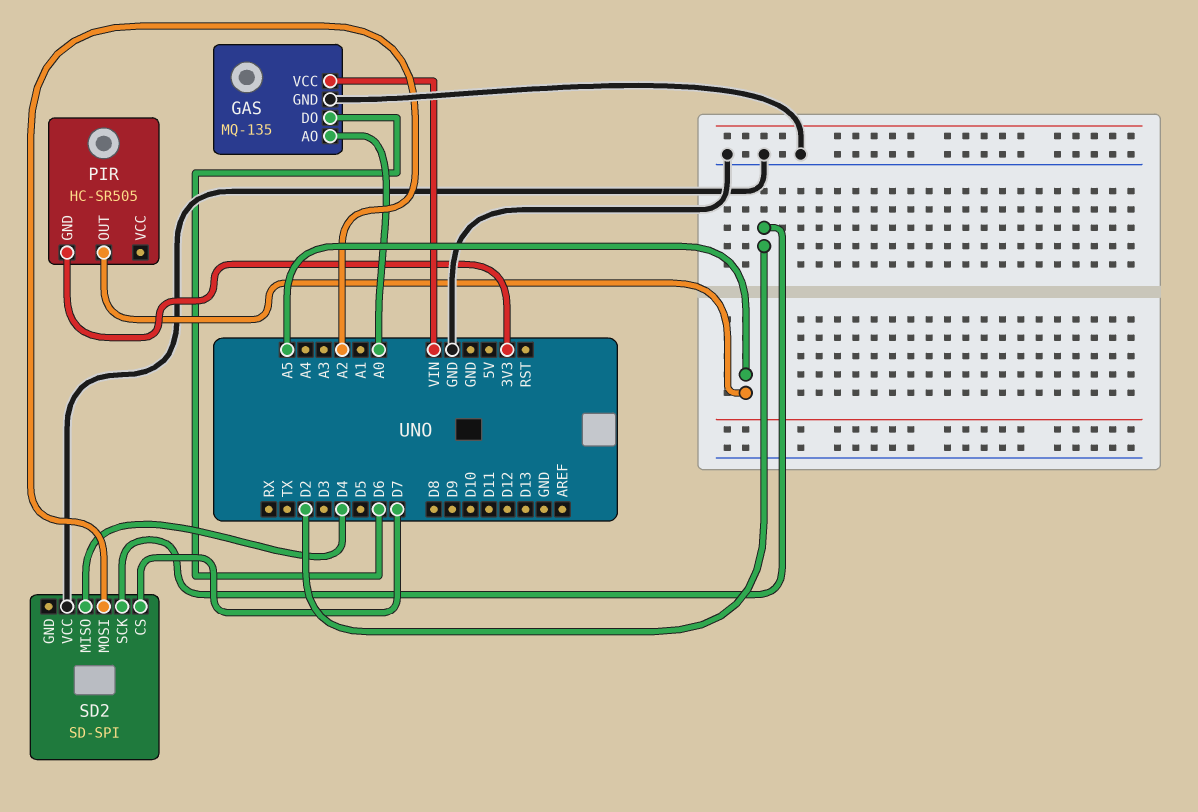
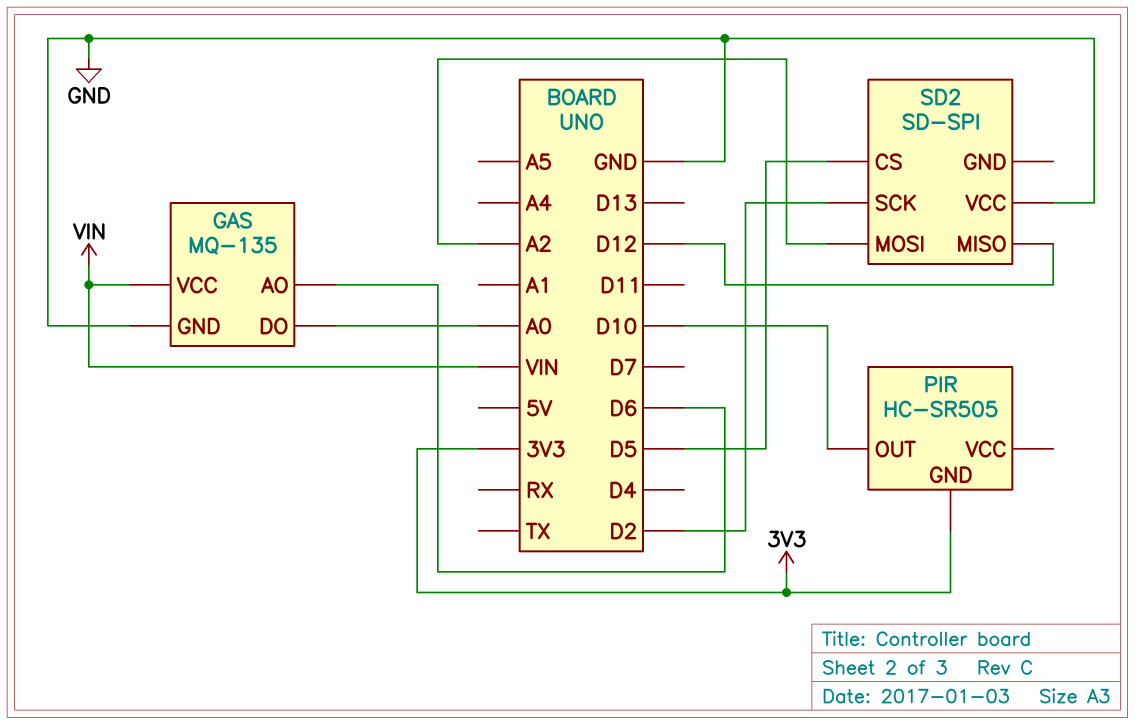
GAS pin AO: A0 -> D6
GAS pin DO: D6 -> A0
PIR pin OUT: A5 -> D10
SD2 pin CS: D7 -> D5
SD2 pin MISO: D4 -> D12

